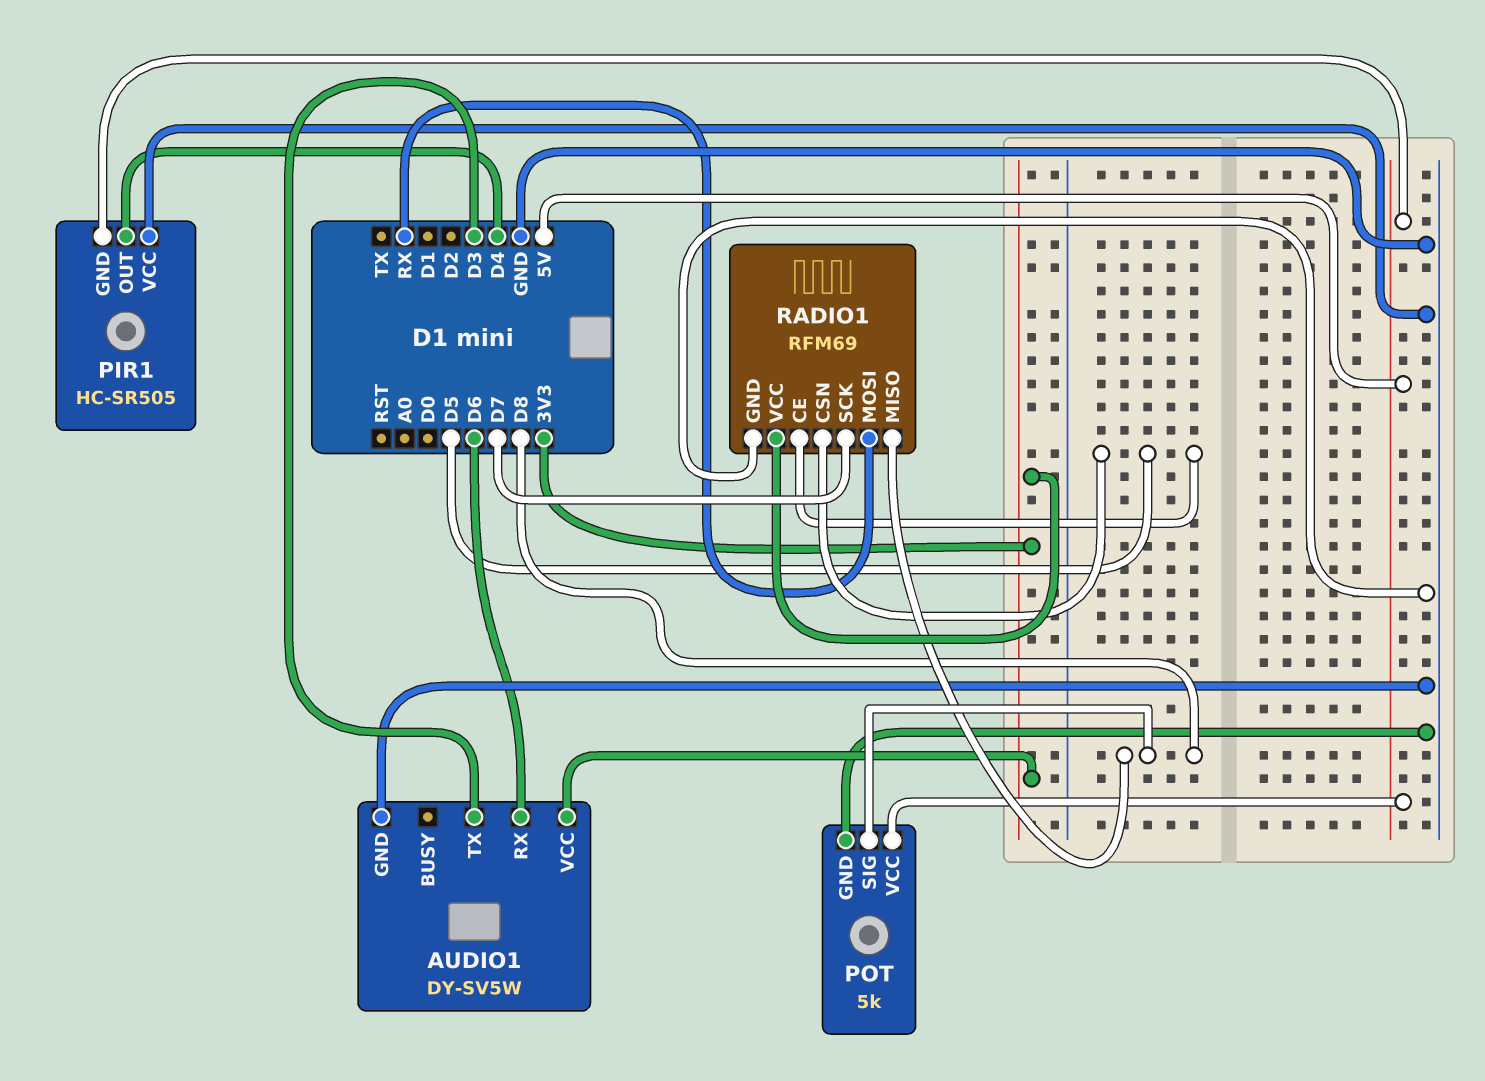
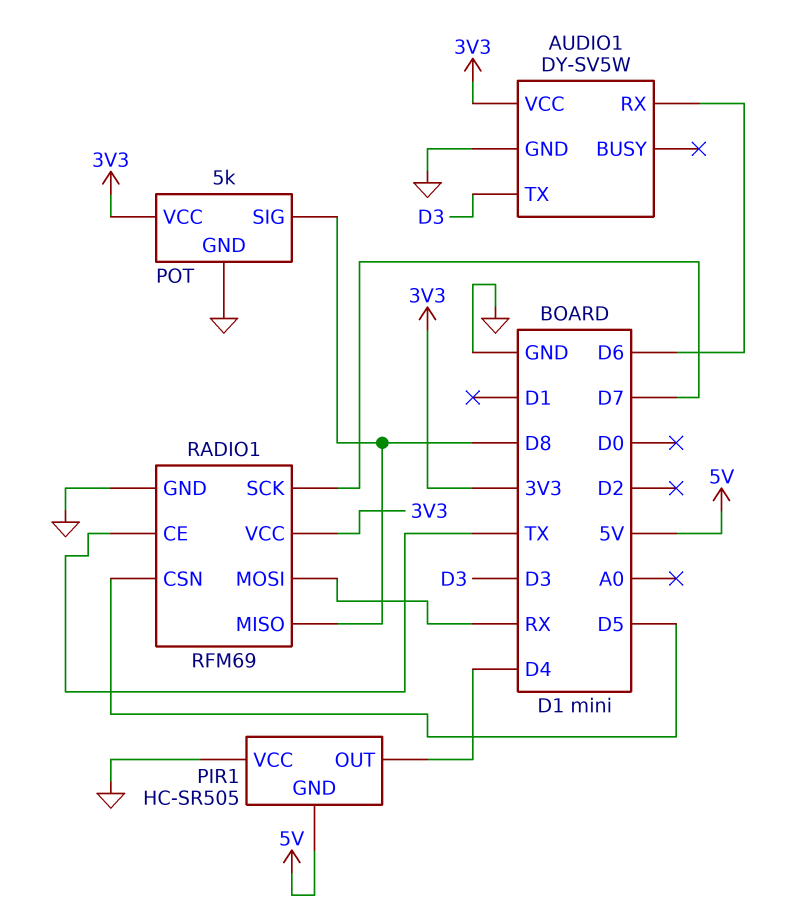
POT pin VCC: 5V -> 3V3
RADIO1 pin CE: D5 -> TX

